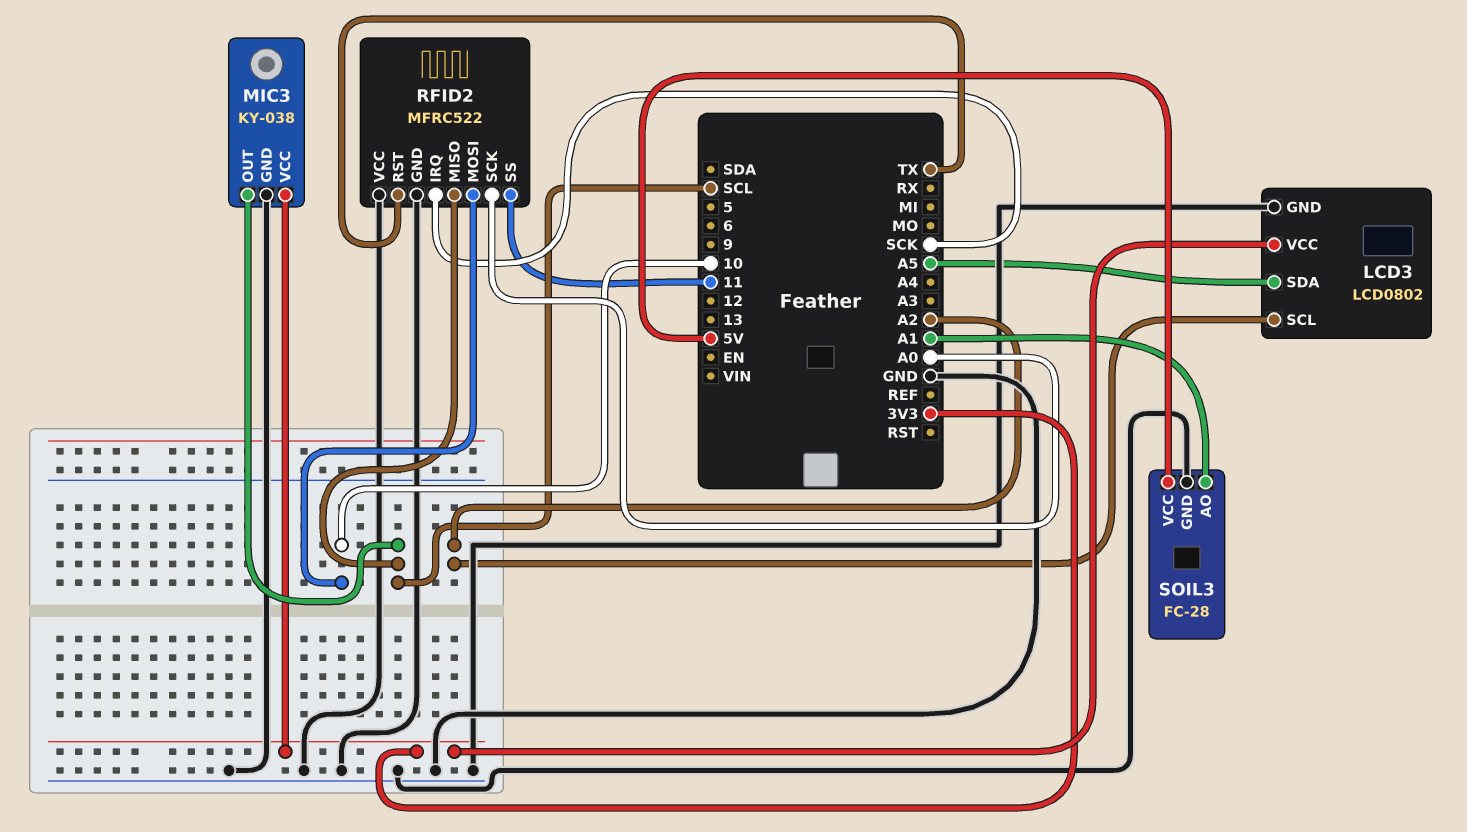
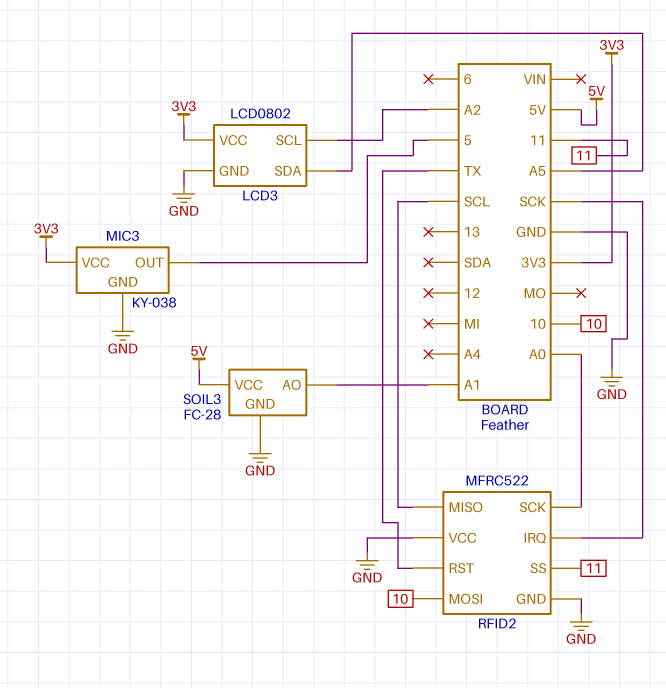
MIC3 pin OUT: SCL -> 5

